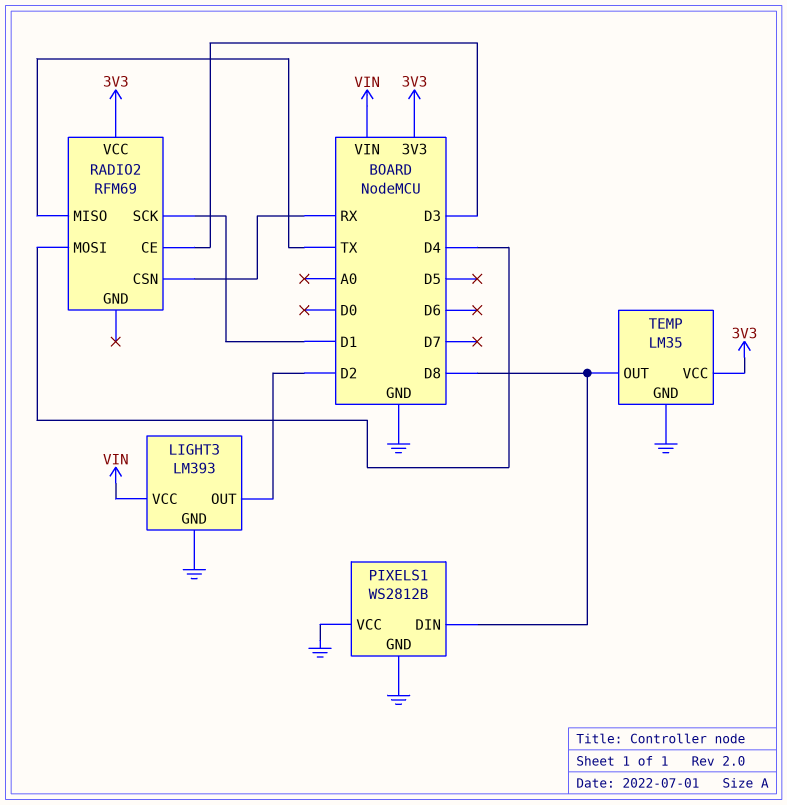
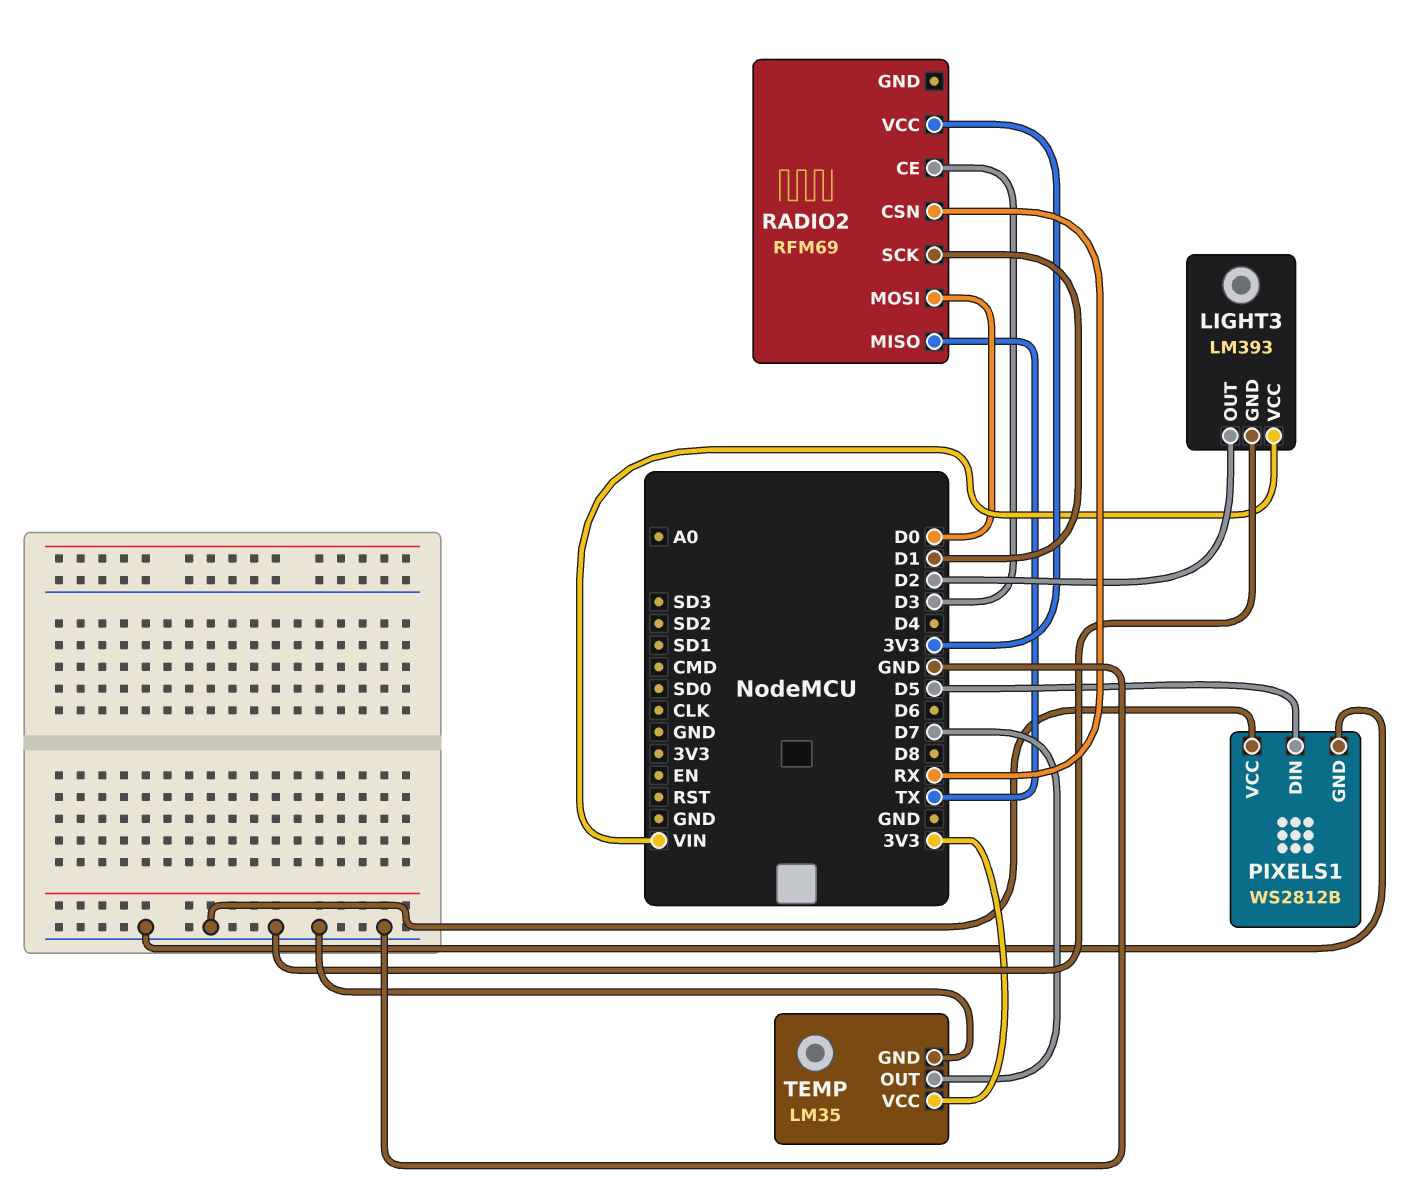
PIXELS1 pin DIN: D8 -> D5
RADIO2 pin MOSI: D4 -> D0
TEMP pin OUT: D8 -> D7

